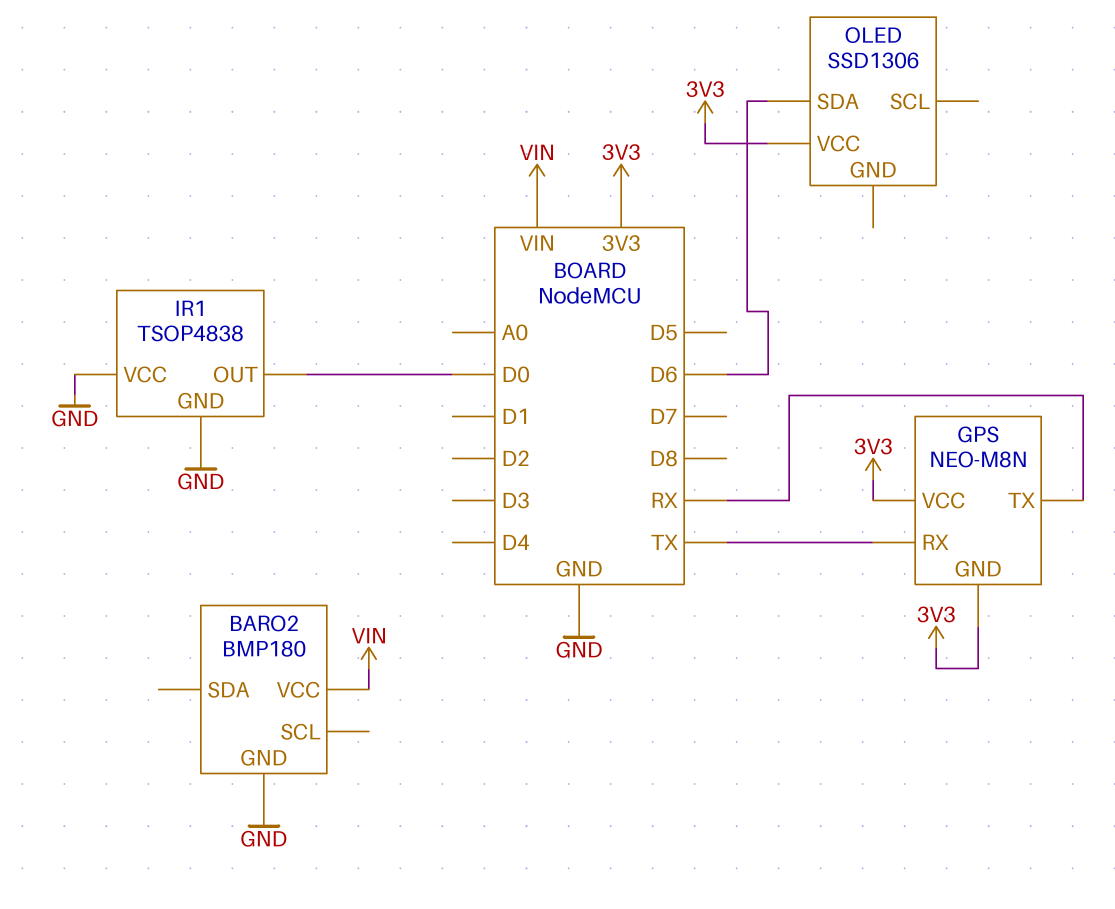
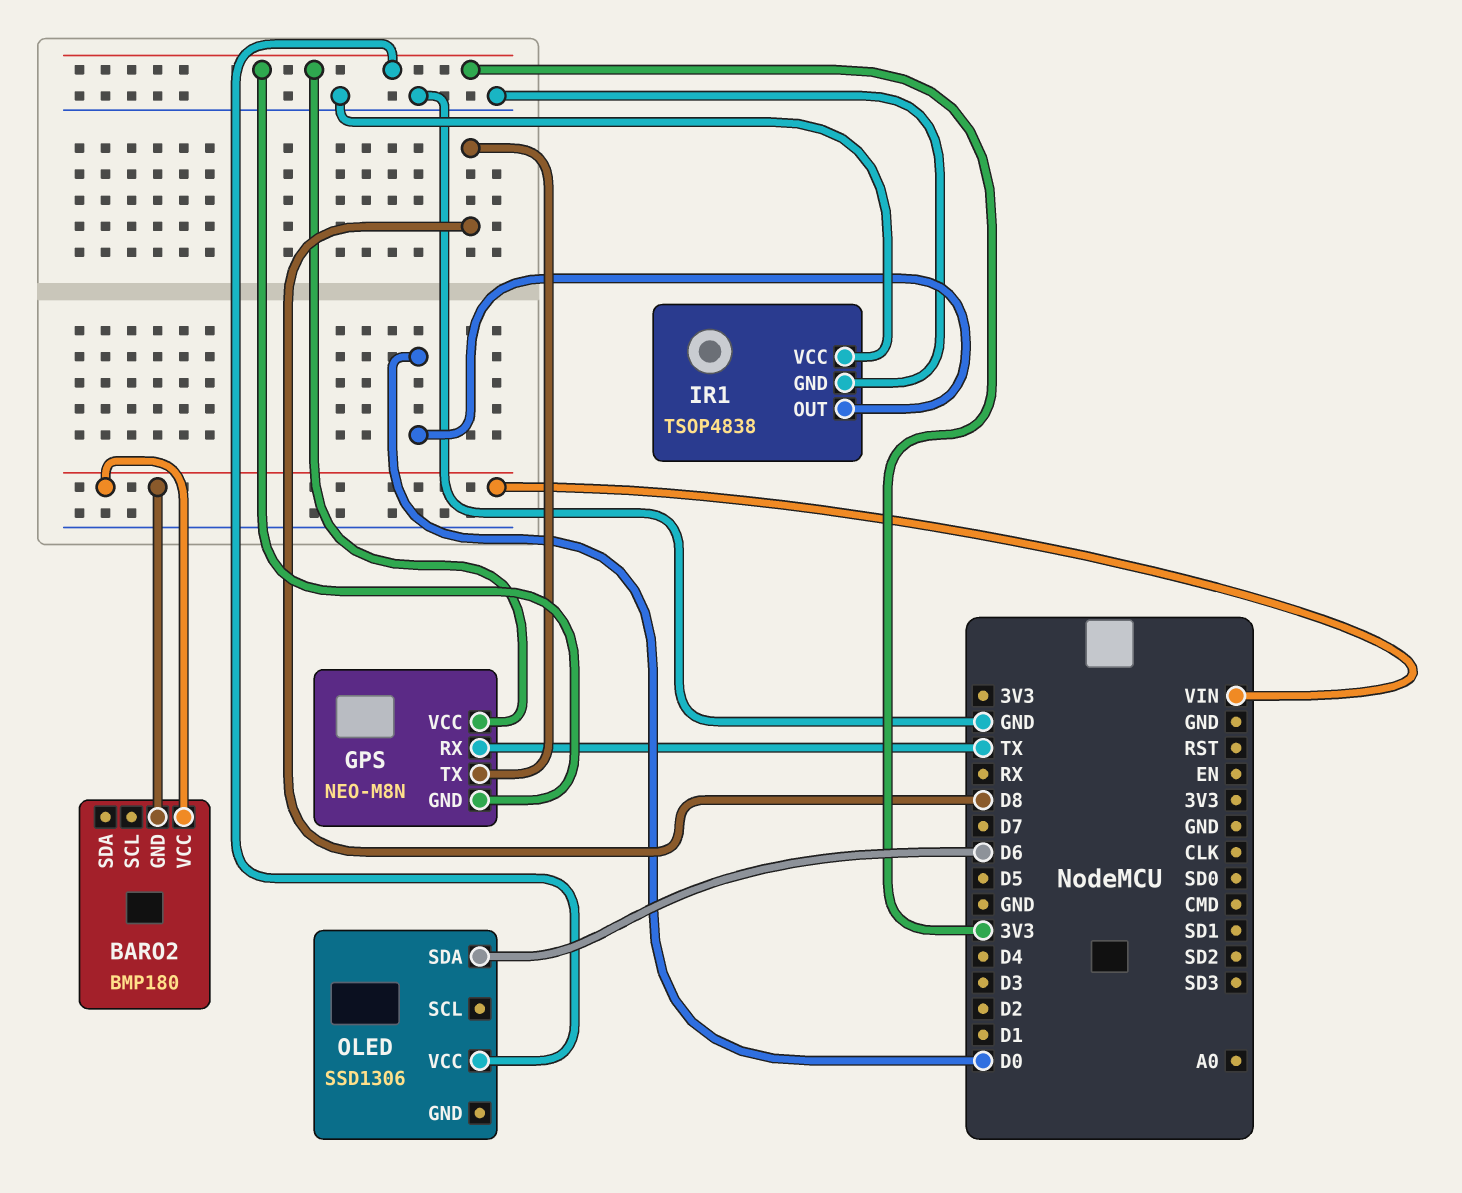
BARO2 pin GND: GND -> VIN
GPS pin TX: RX -> D8

